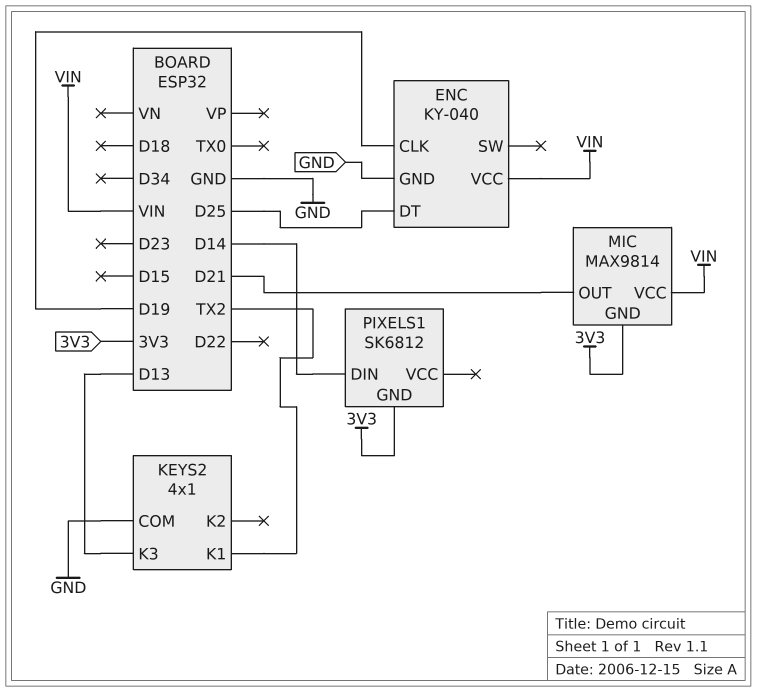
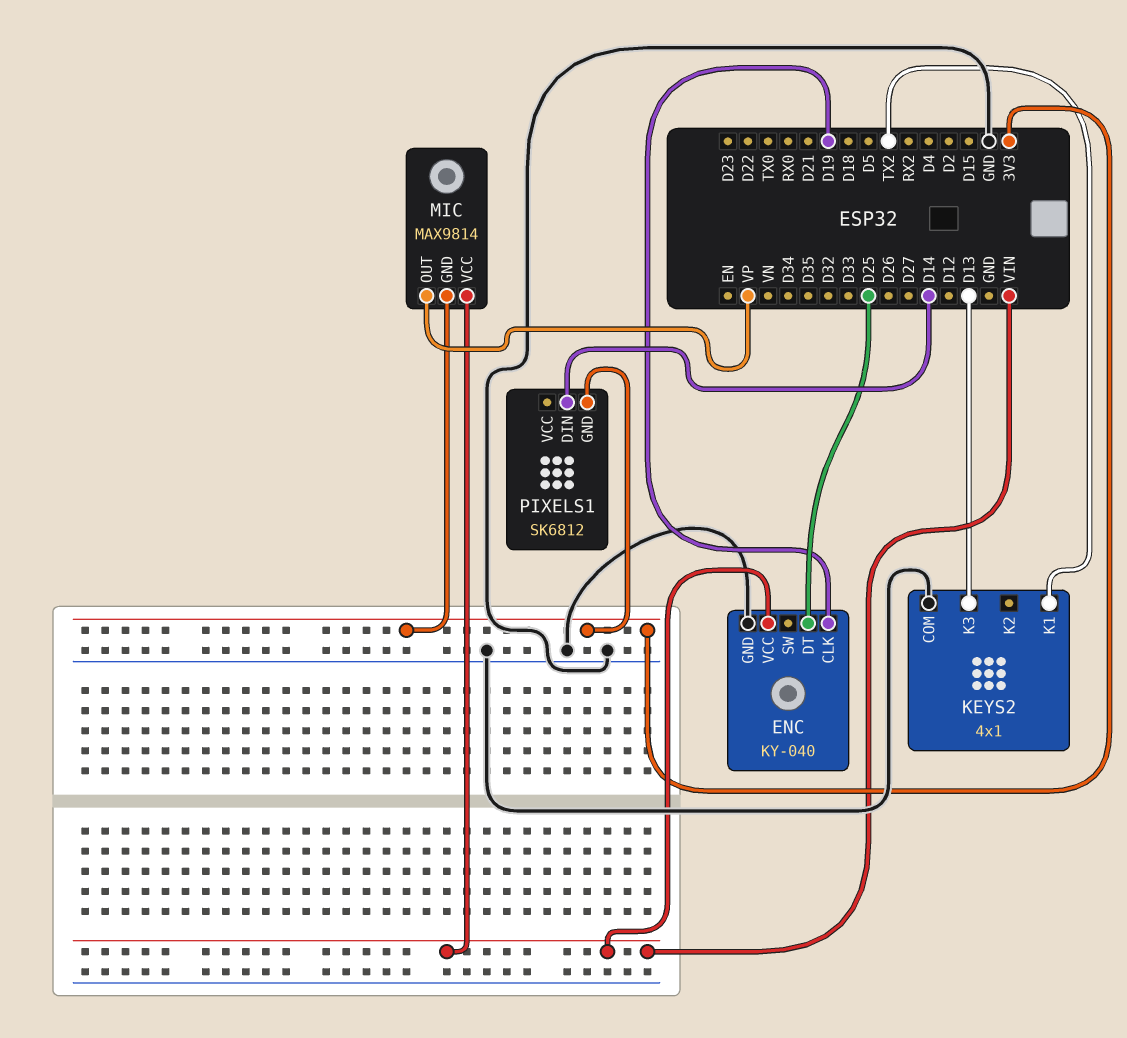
MIC pin OUT: D21 -> VP

